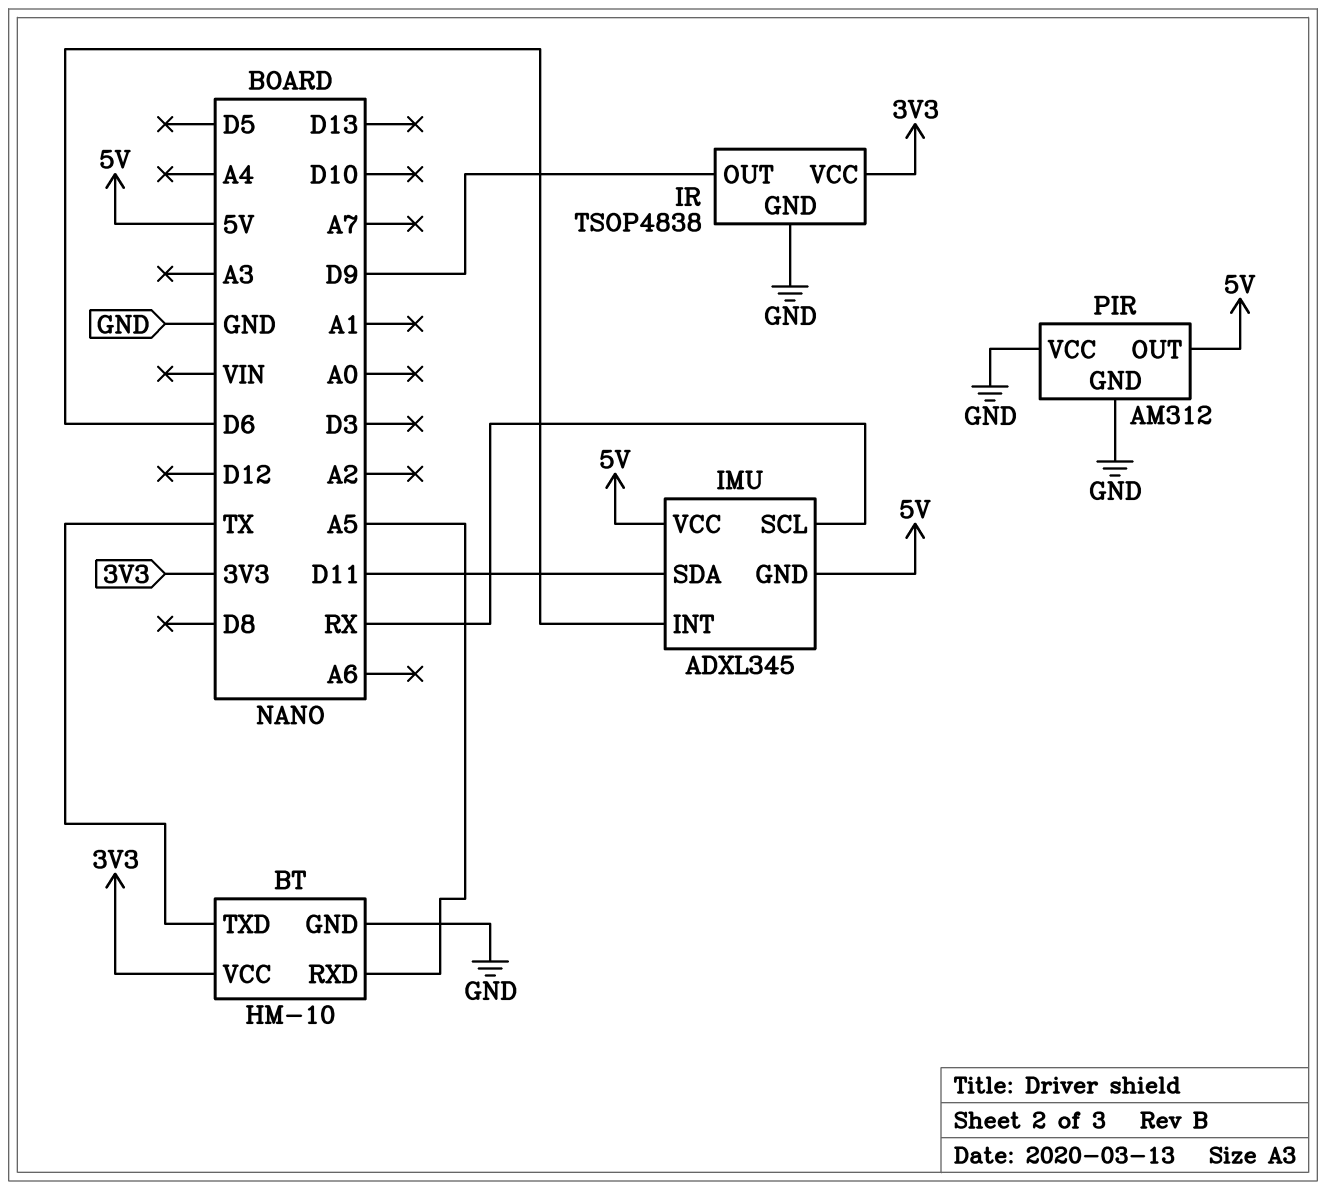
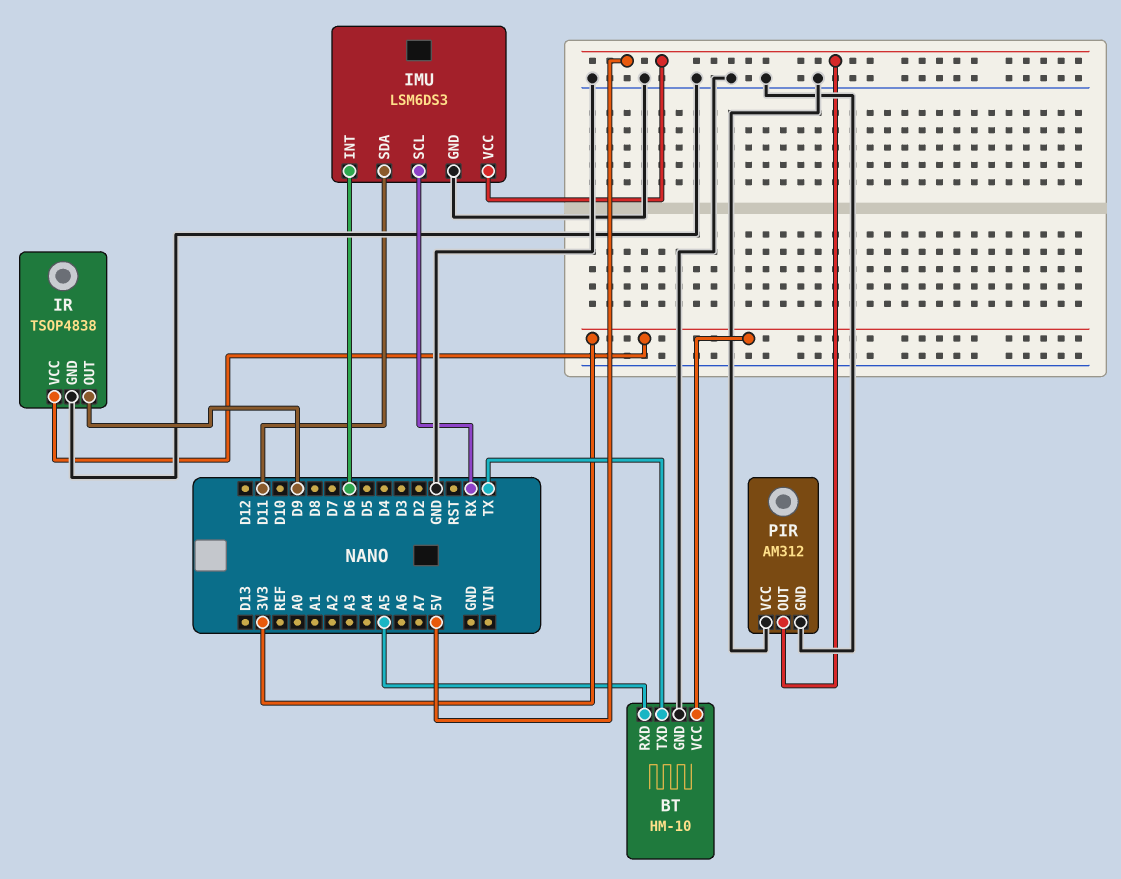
IMU: ADXL345 -> LSM6DS3
IMU pin GND: 5V -> GND

